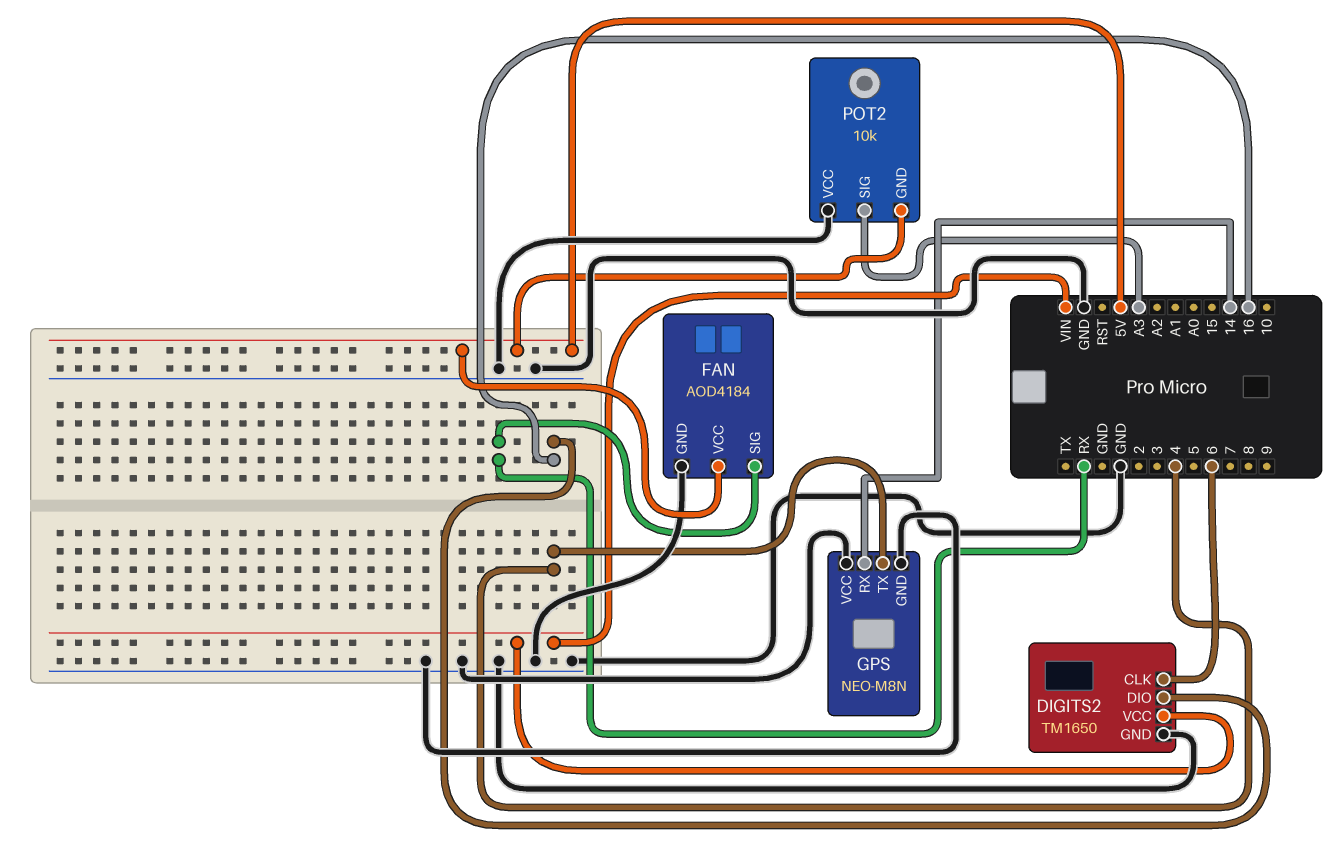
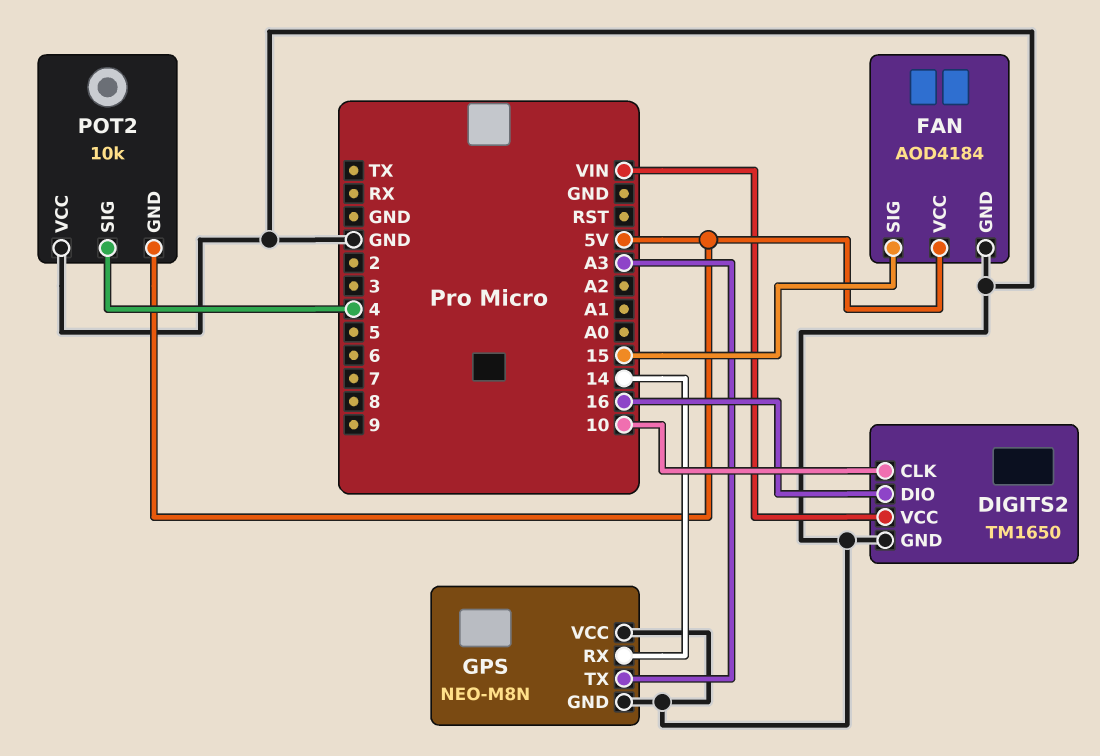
DIGITS2 pin CLK: 6 -> 10
FAN pin SIG: RX -> 15
GPS pin TX: 4 -> A3
POT2 pin SIG: A3 -> 4

